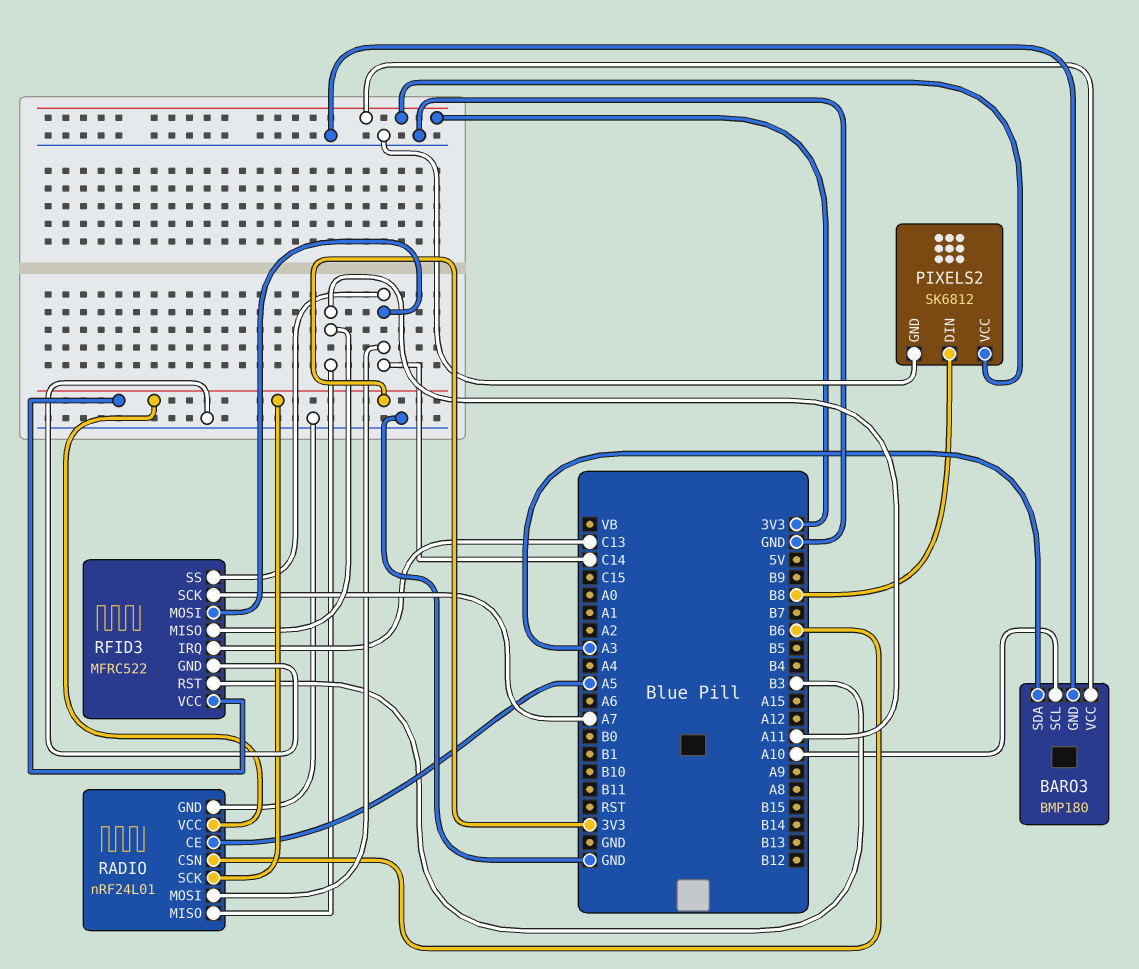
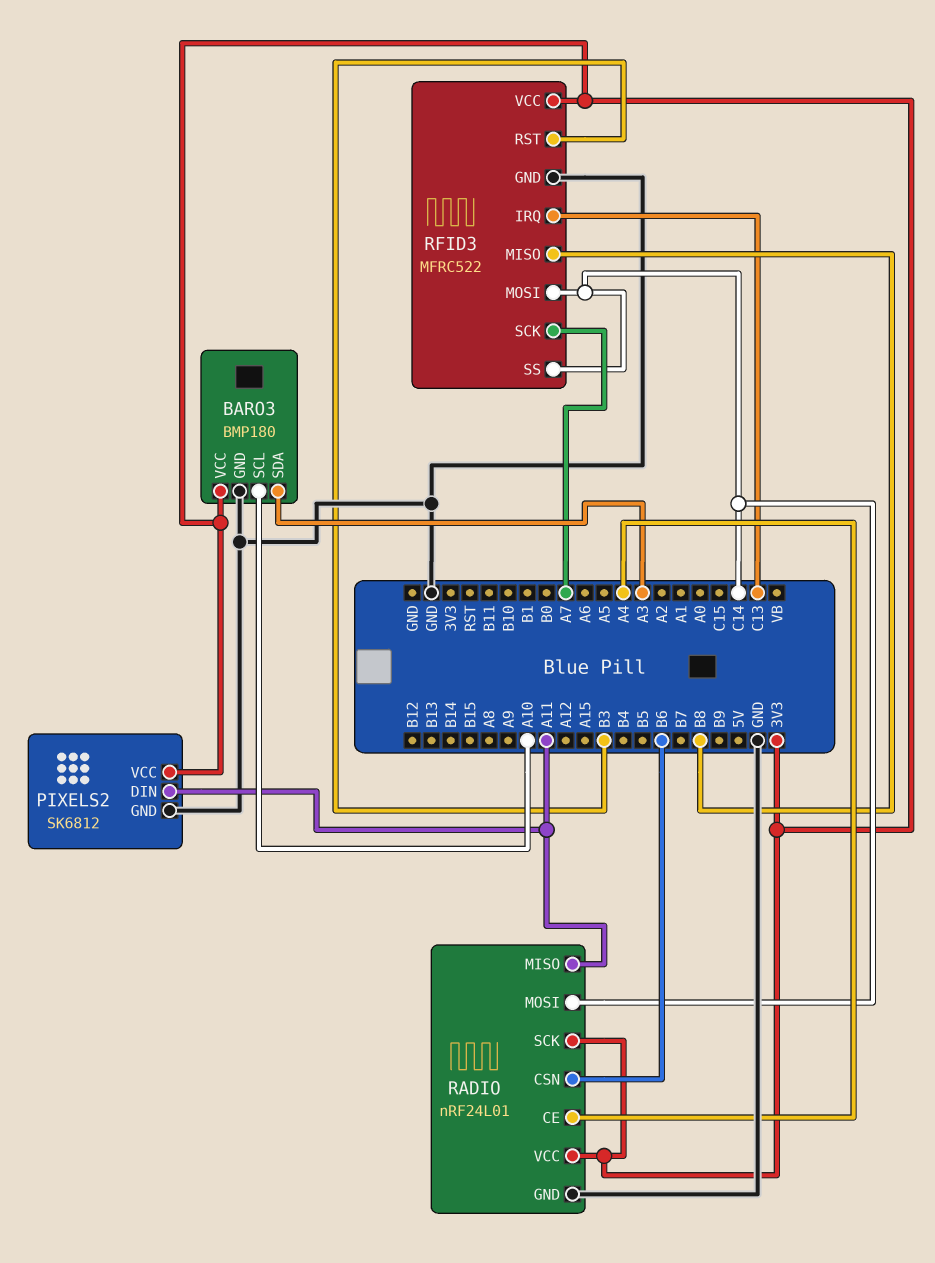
PIXELS2 pin DIN: B8 -> A11
RADIO pin CE: A5 -> A4
RFID3 pin MISO: A11 -> B8

